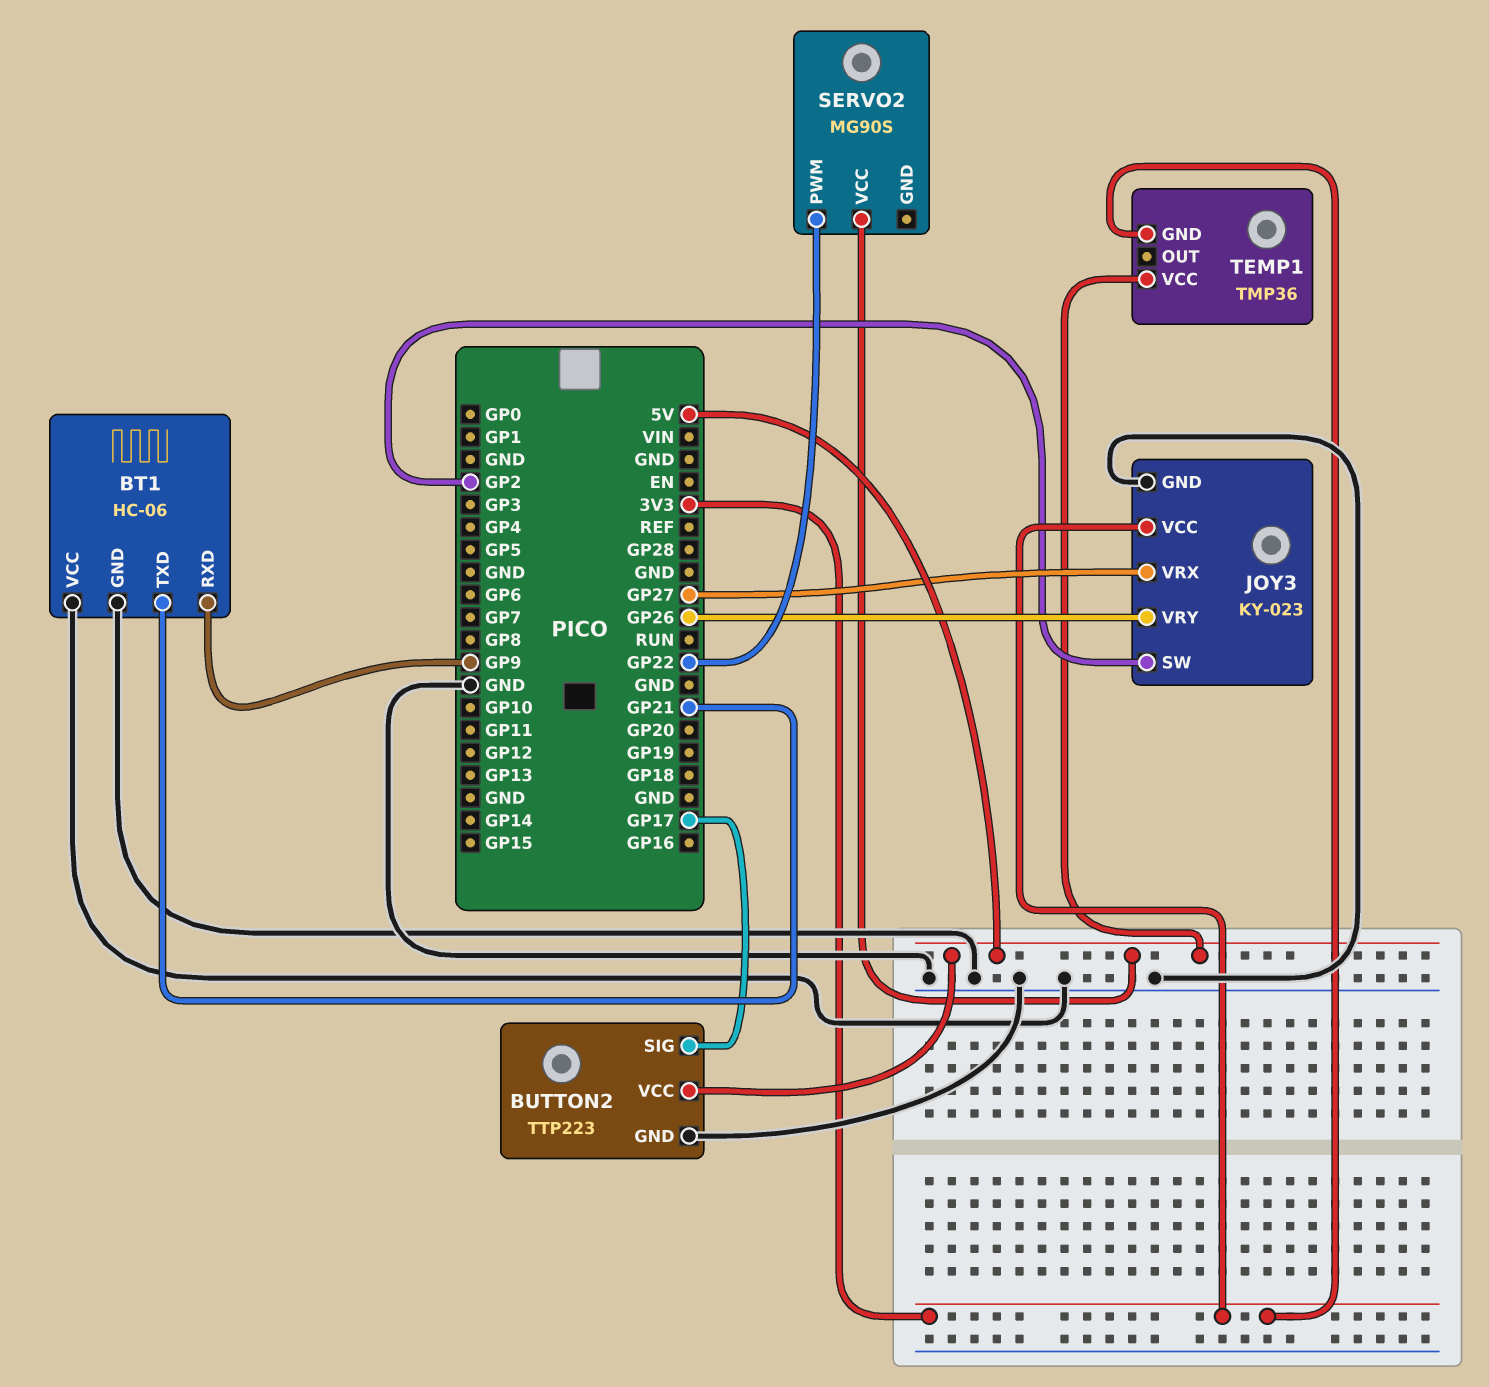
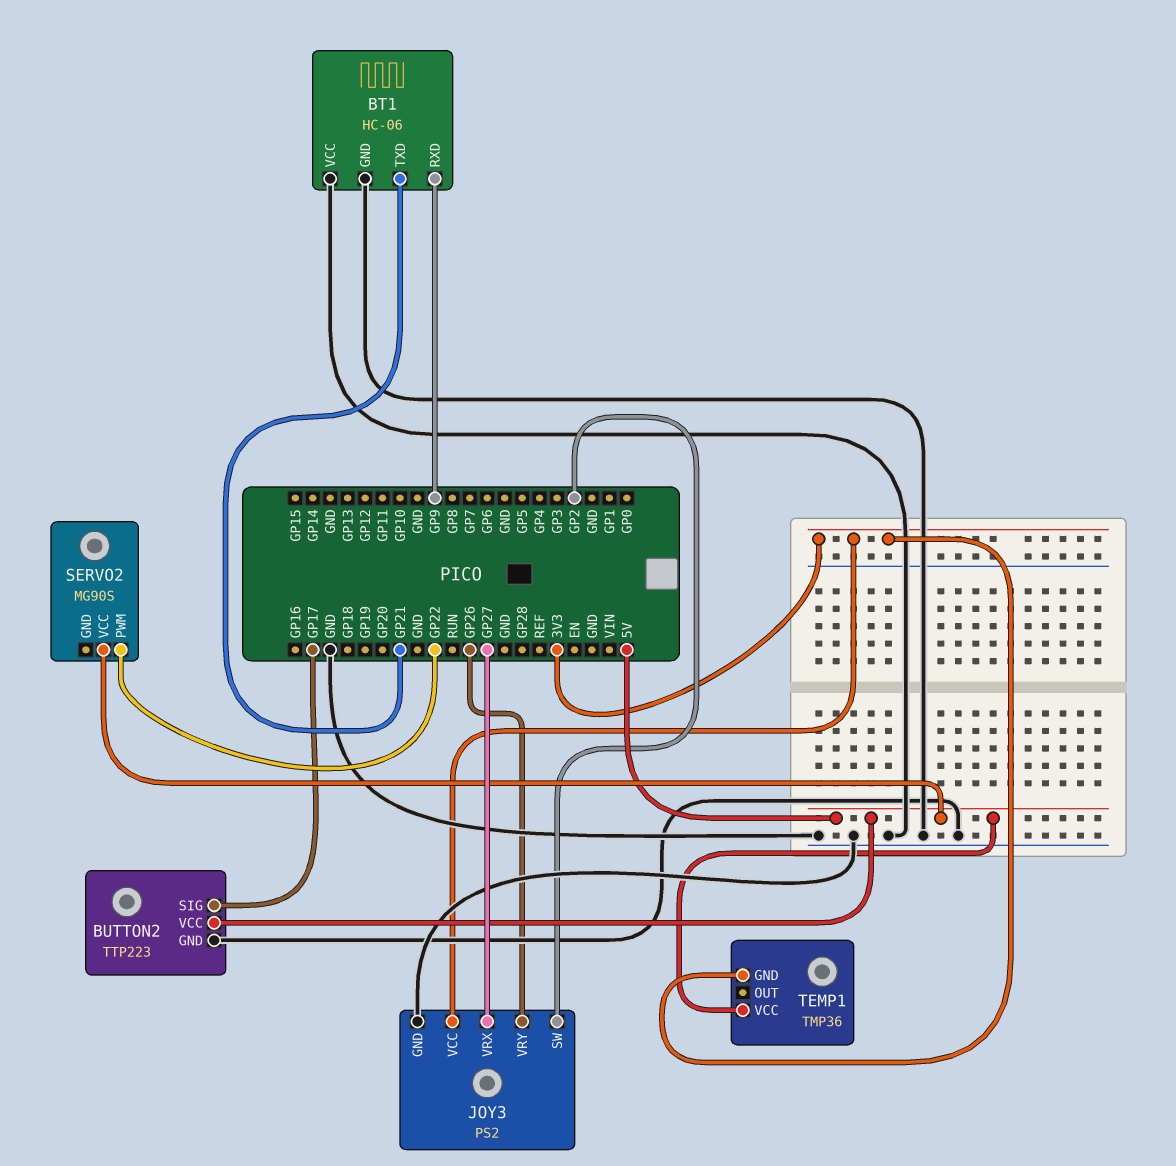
JOY3: KY-023 -> PS2

